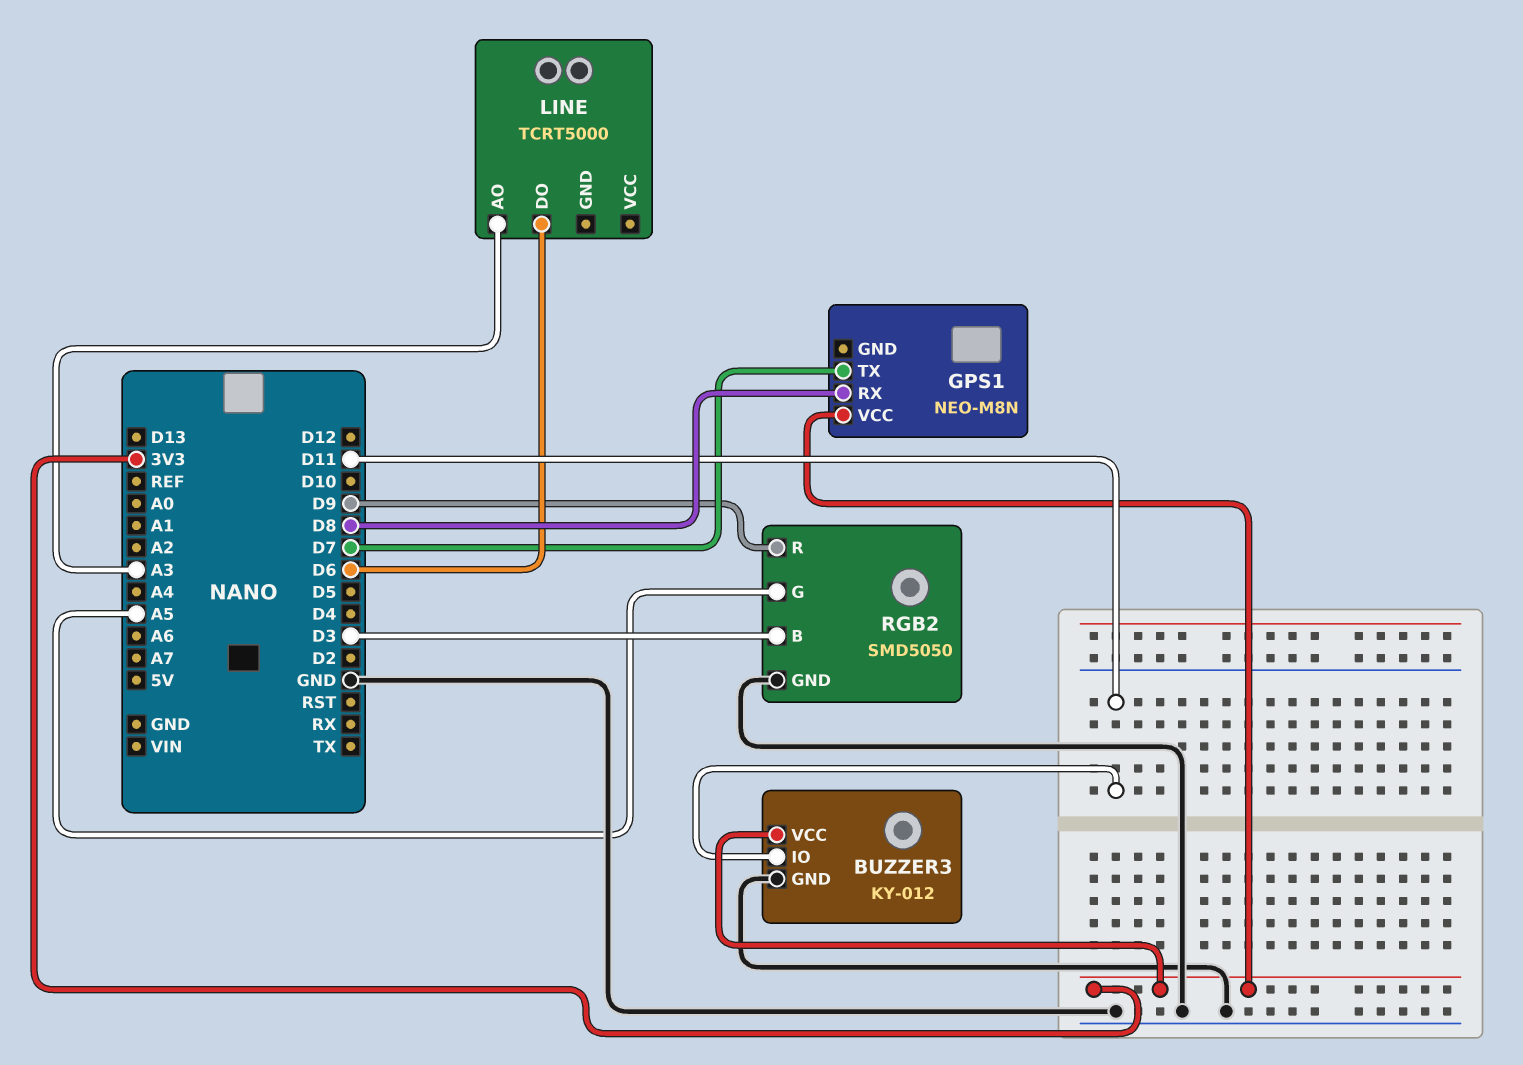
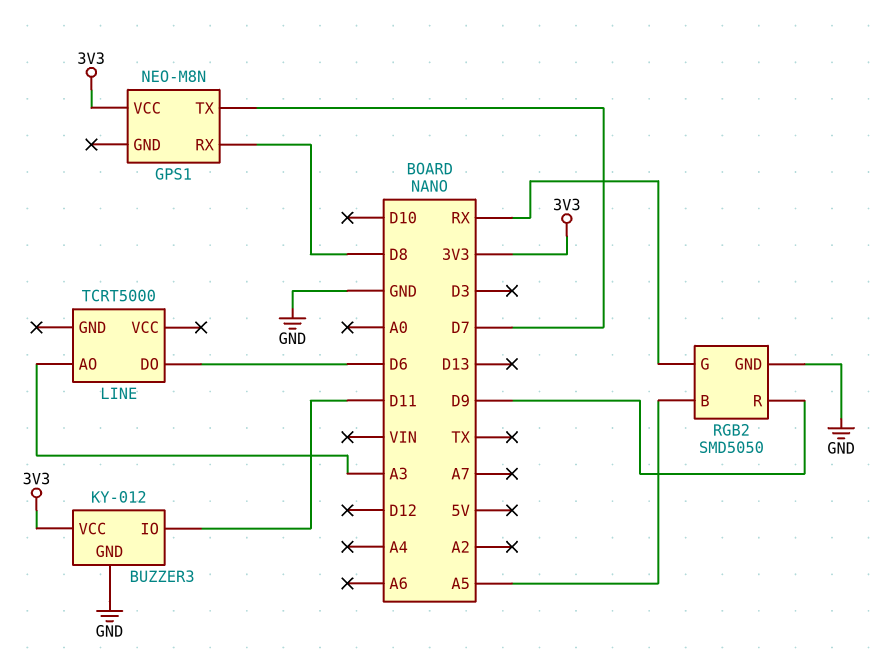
RGB2 pin B: D3 -> A5
RGB2 pin G: A5 -> RX

